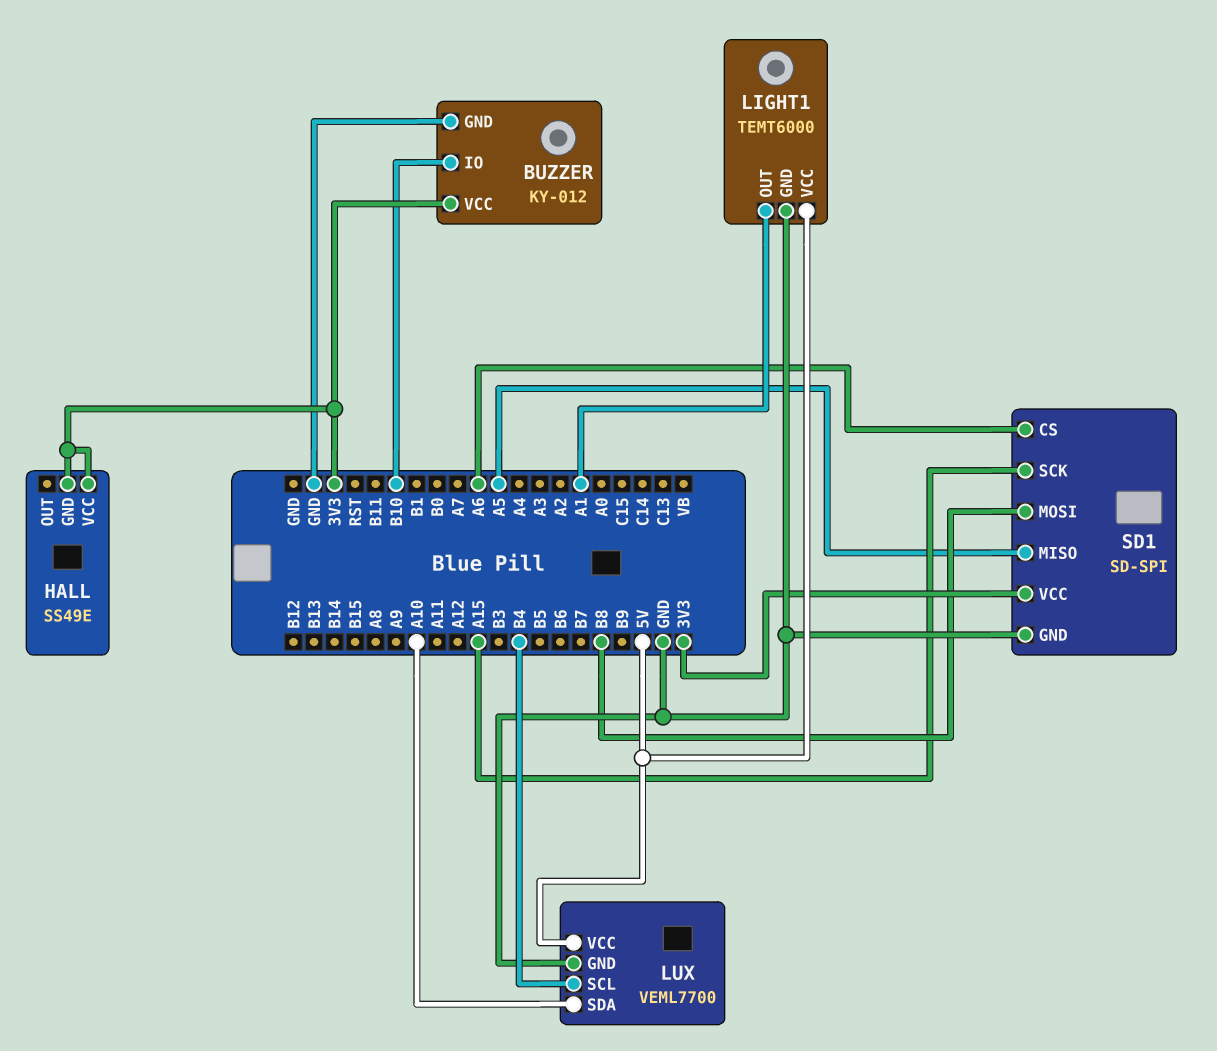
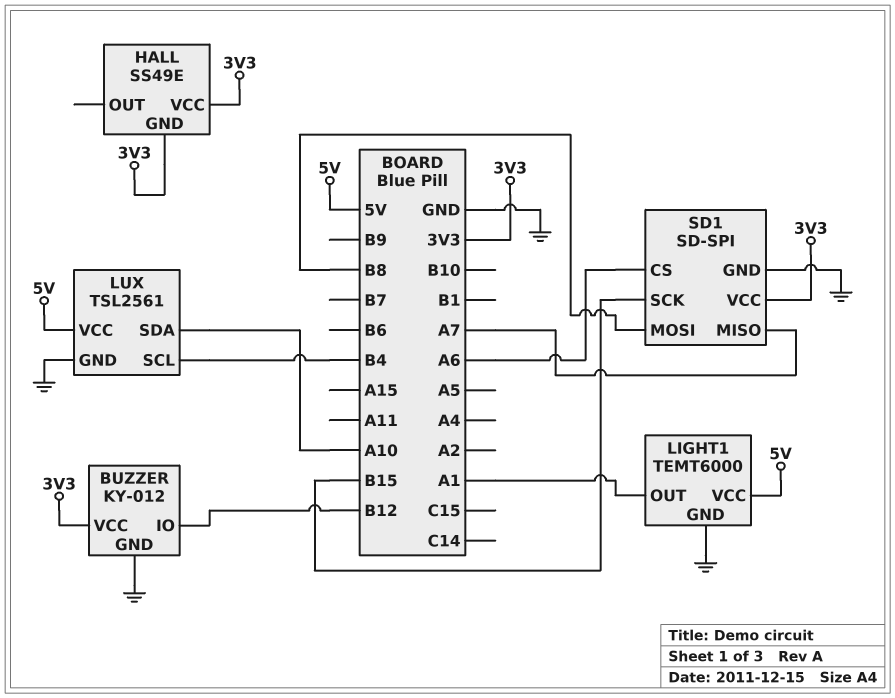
BUZZER pin IO: B10 -> B12
LUX: VEML7700 -> TSL2561
SD1 pin MISO: A5 -> A7
SD1 pin SCK: A15 -> B15

